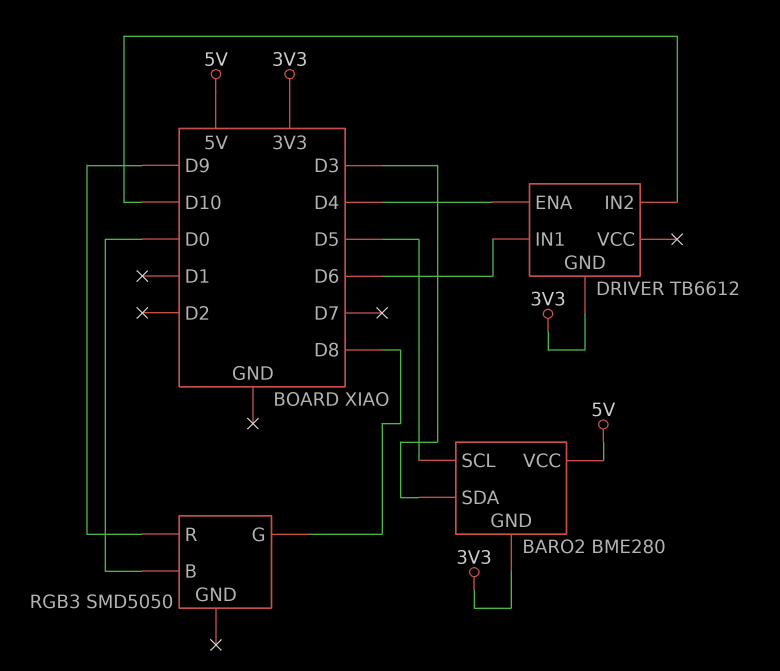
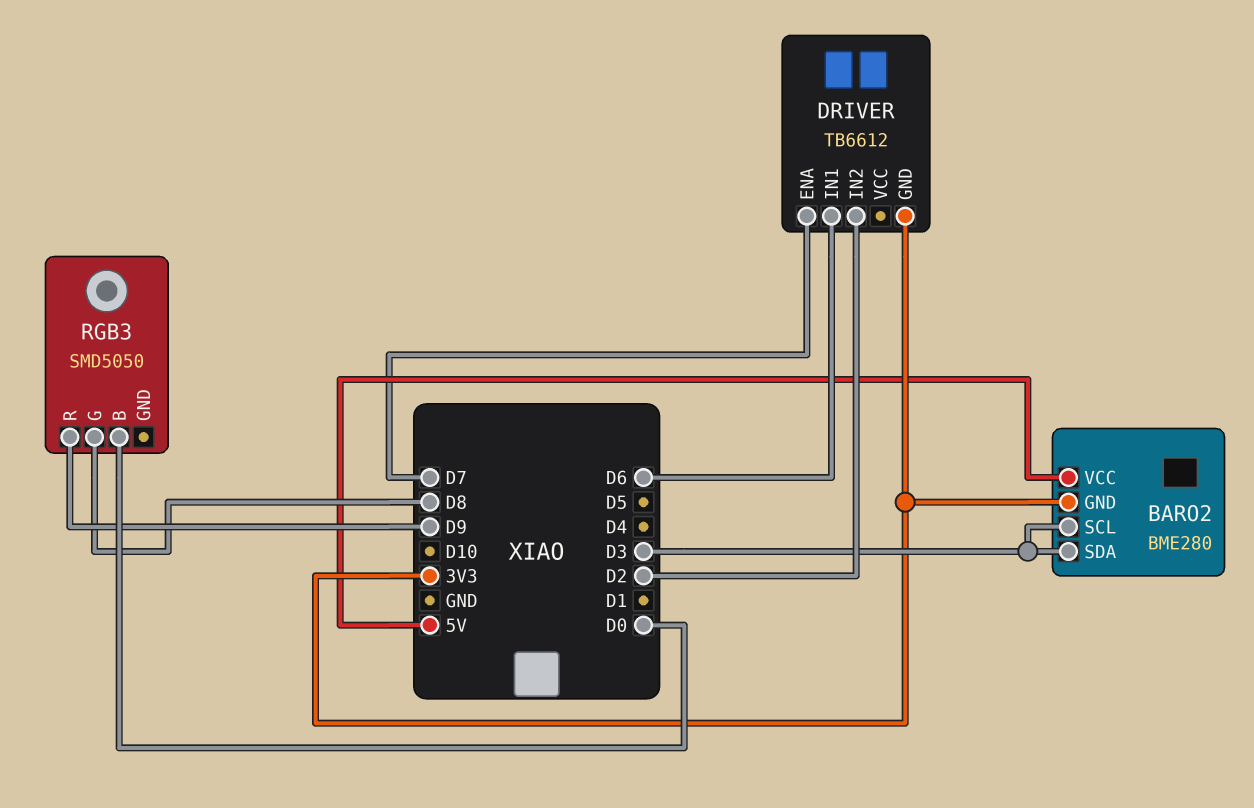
BARO2 pin SCL: D5 -> D3
DRIVER pin ENA: D4 -> D7
DRIVER pin IN2: D10 -> D2

